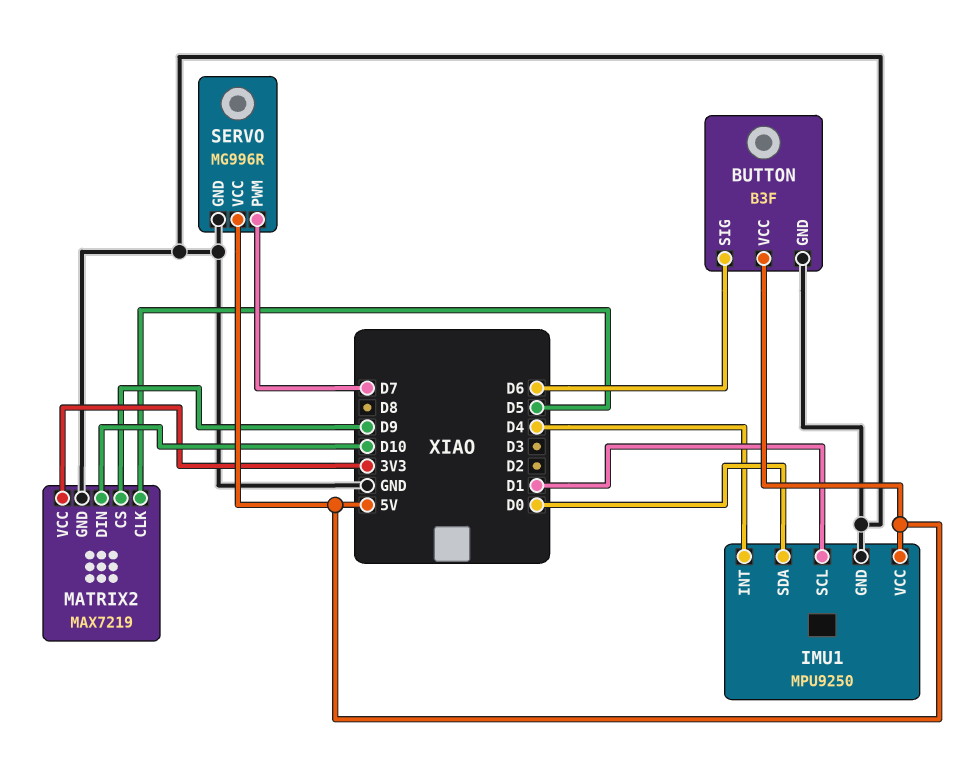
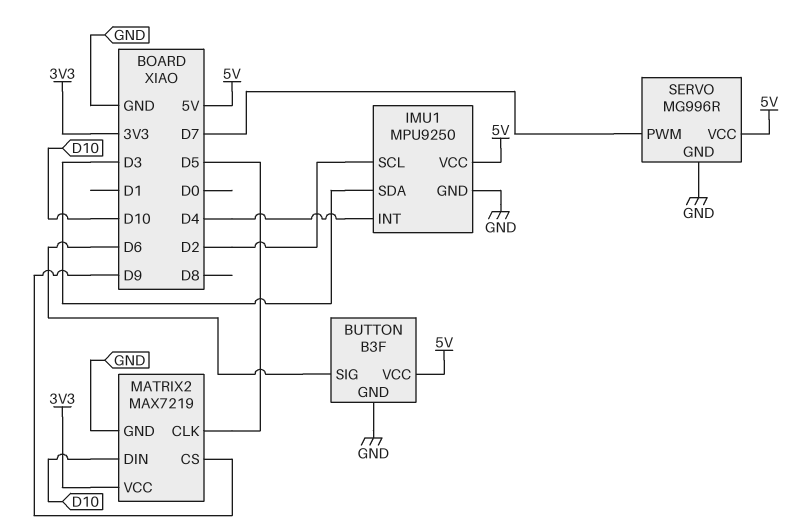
IMU1 pin SCL: D1 -> D2
IMU1 pin SDA: D0 -> D3

